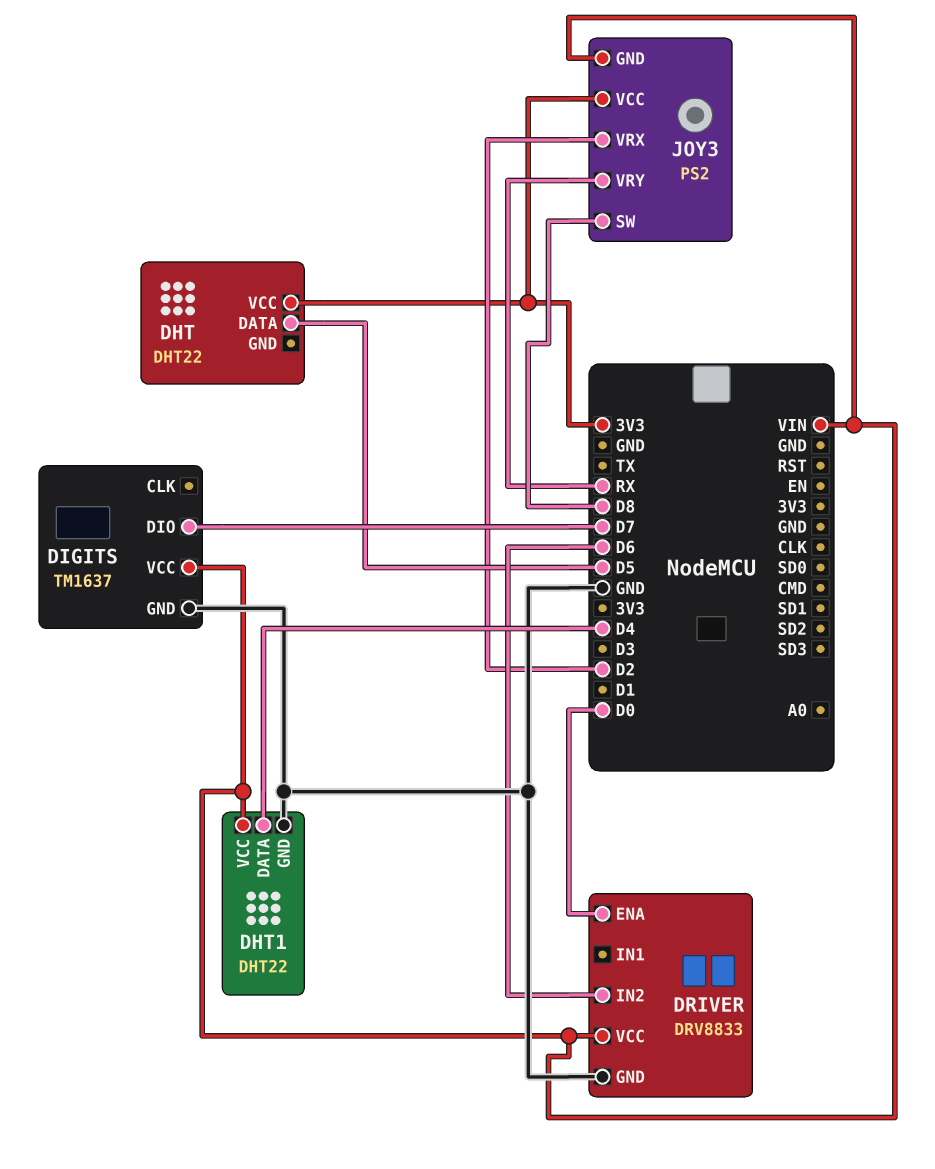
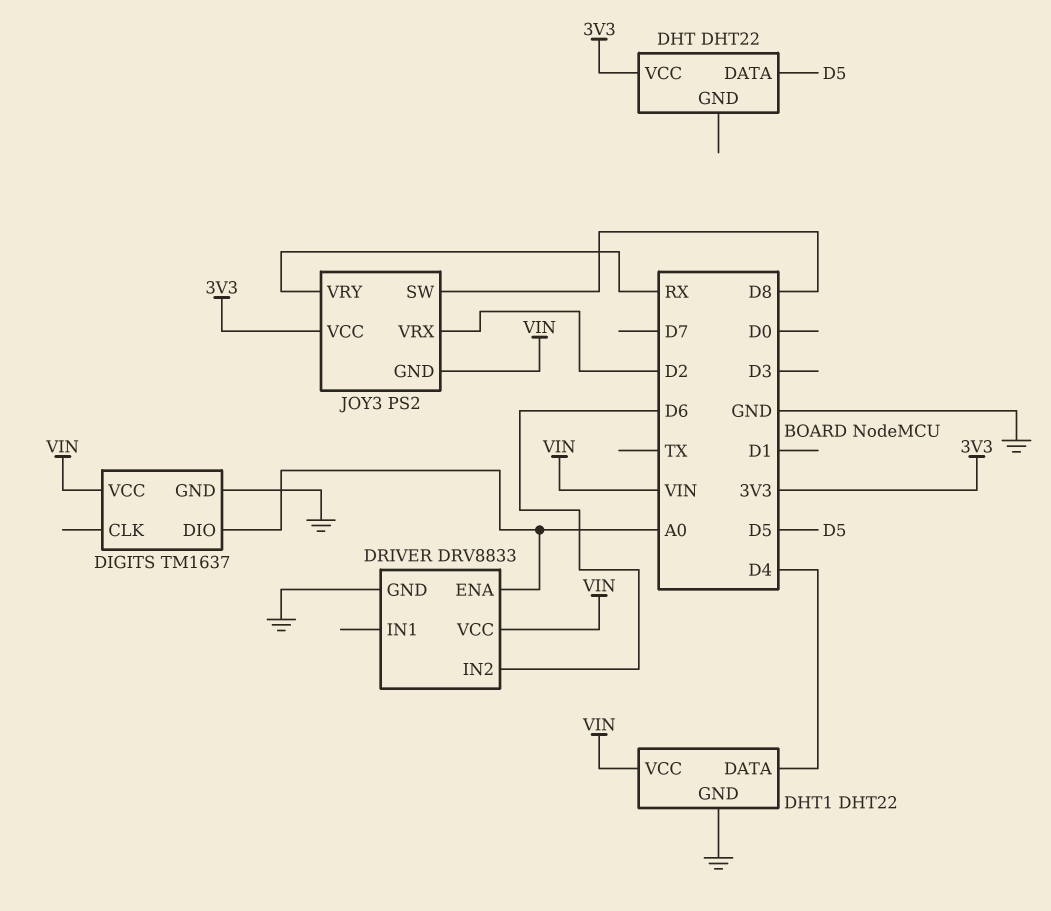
DIGITS pin DIO: D7 -> A0
DRIVER pin ENA: D0 -> A0

